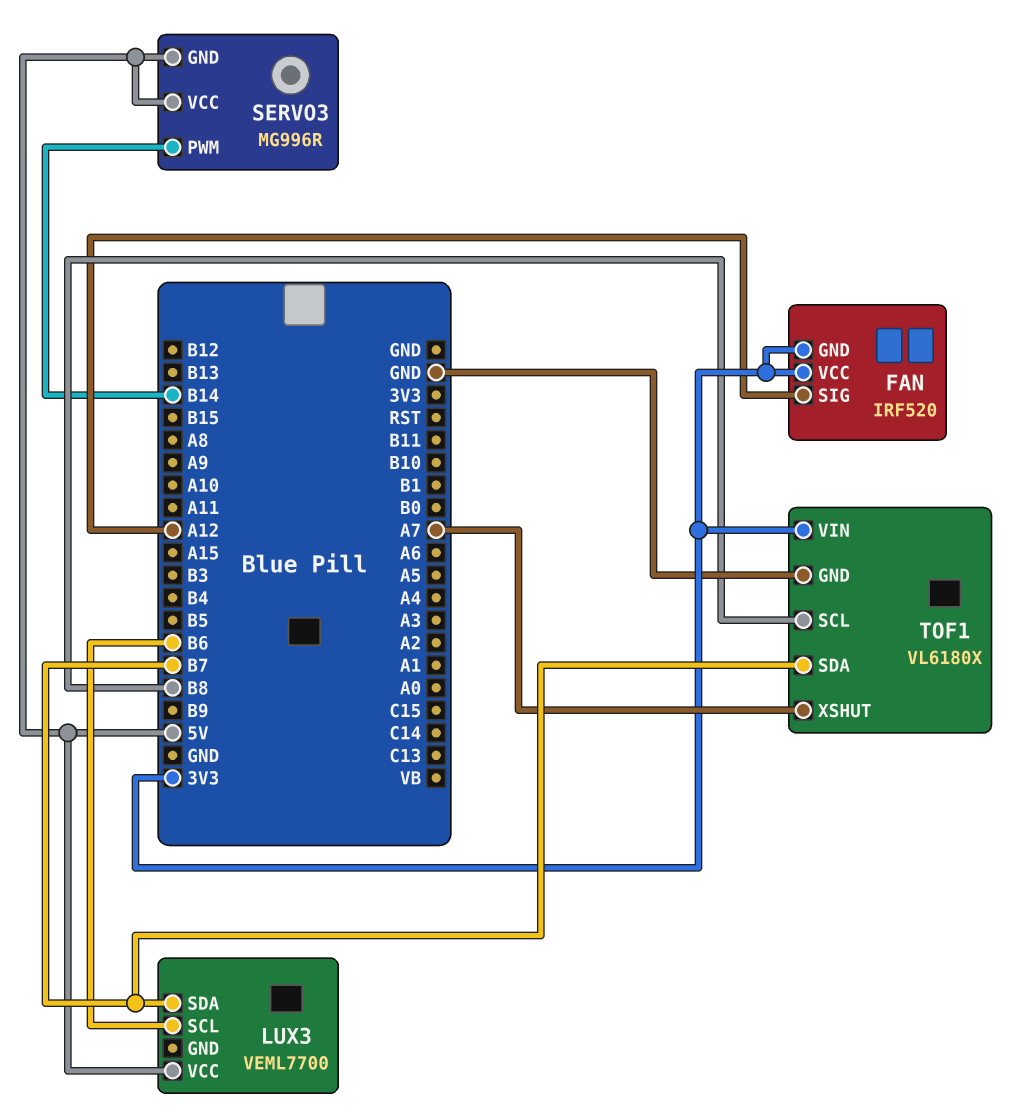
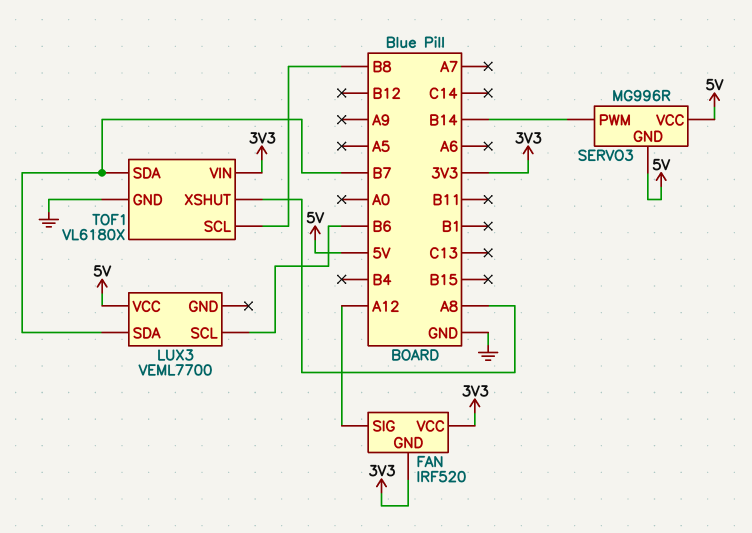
TOF1 pin XSHUT: A7 -> A8

